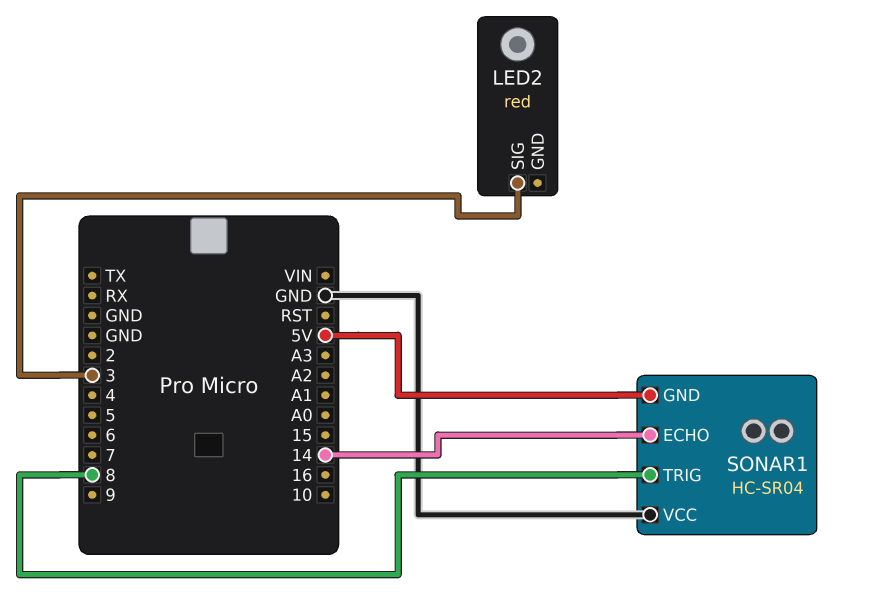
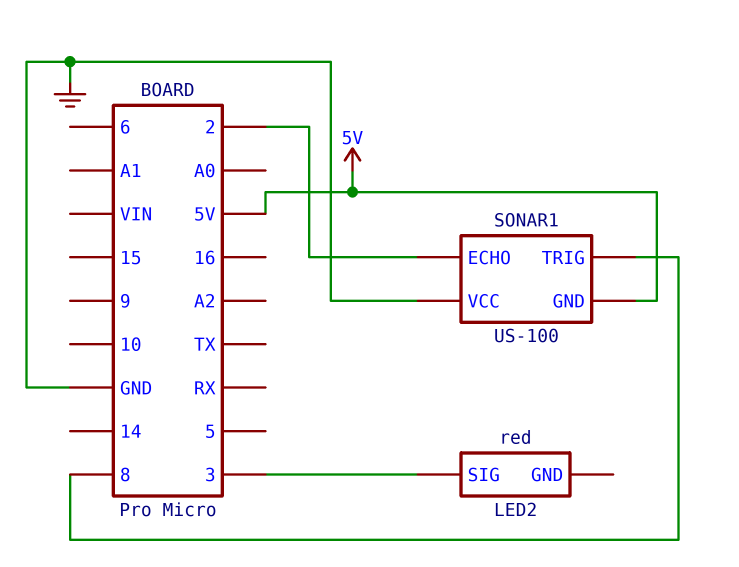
SONAR1: HC-SR04 -> US-100
SONAR1 pin ECHO: 14 -> 2

